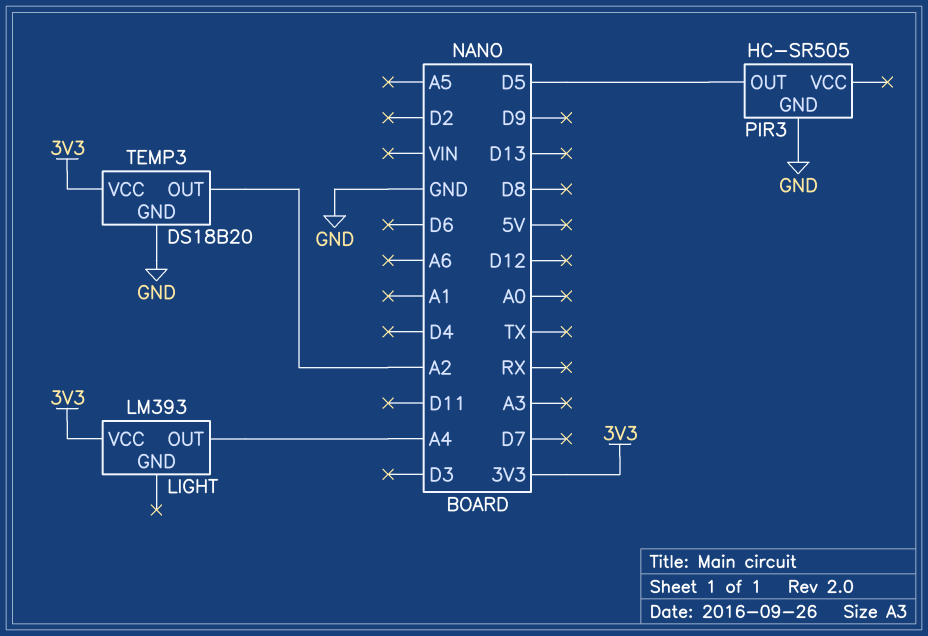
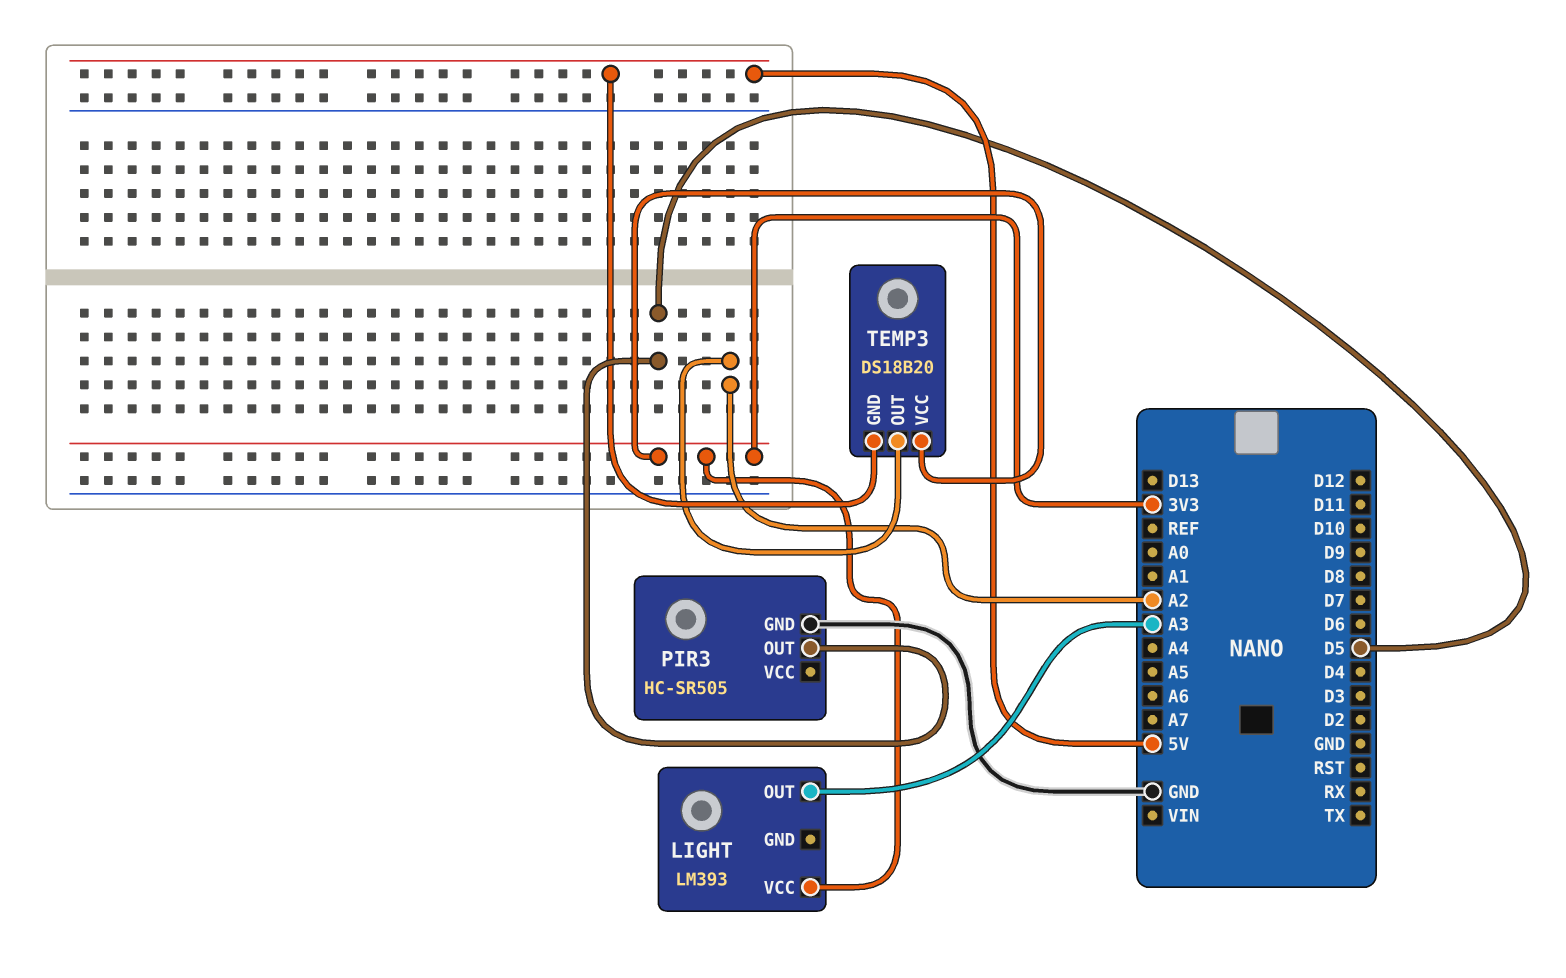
LIGHT pin OUT: A4 -> A3
TEMP3 pin GND: GND -> 5V

